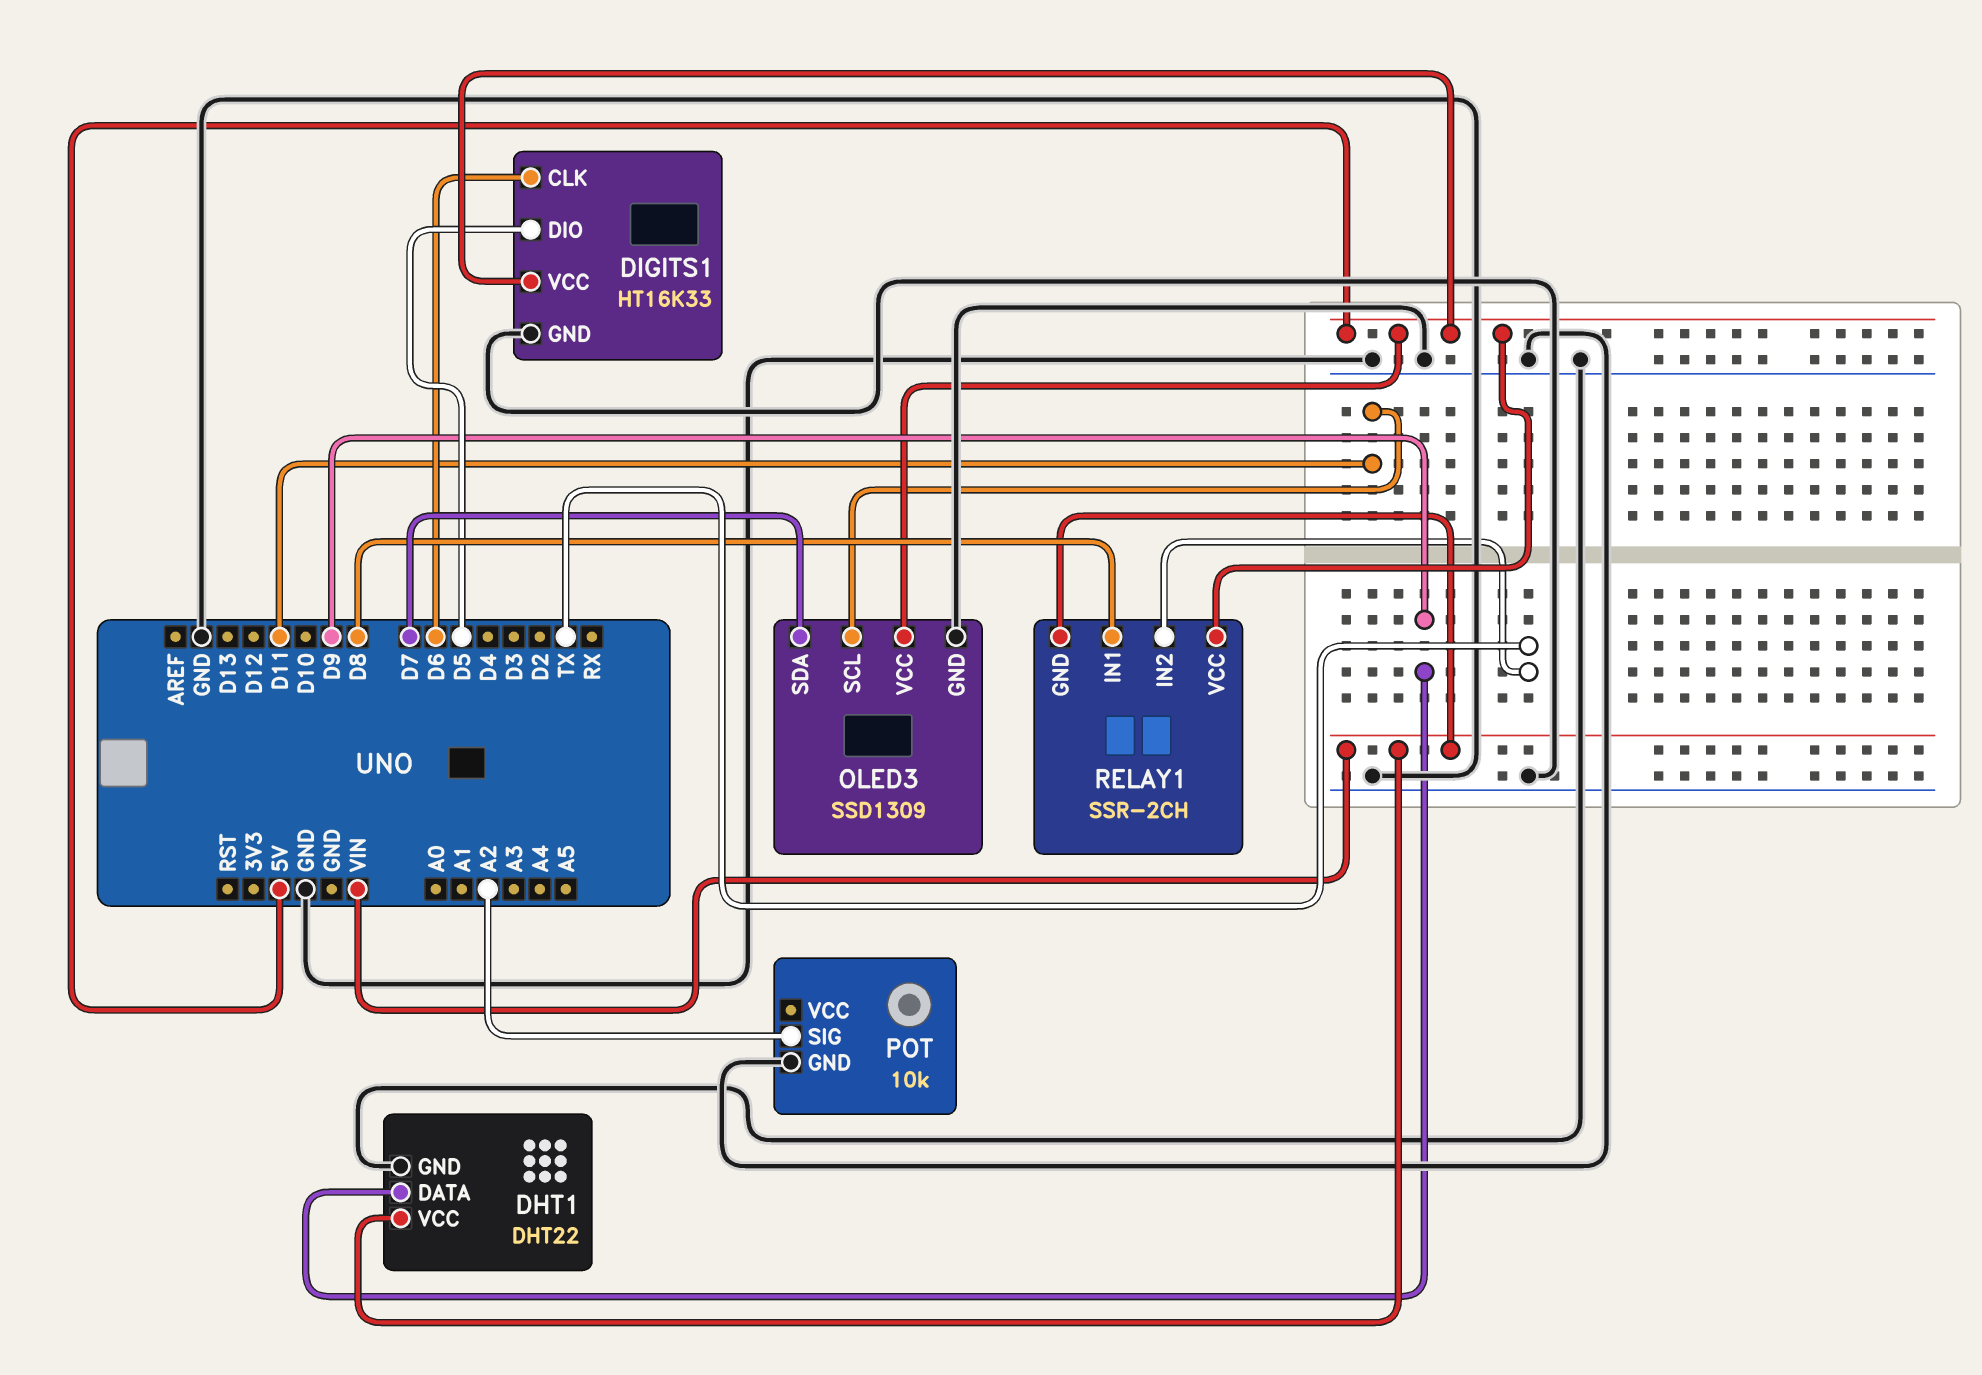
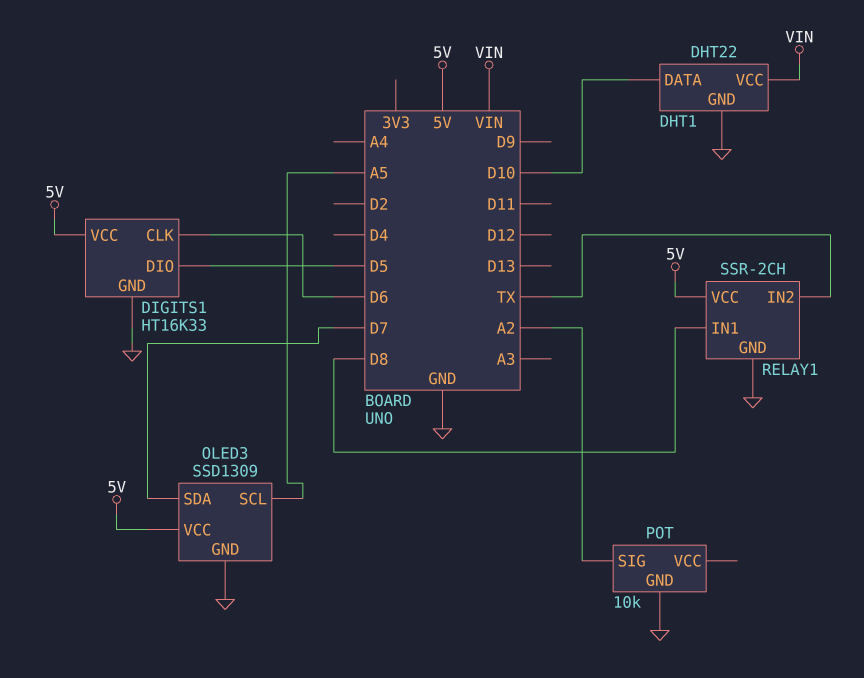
DHT1 pin DATA: D9 -> D10
OLED3 pin SCL: D11 -> A5
RELAY1 pin GND: VIN -> GND

